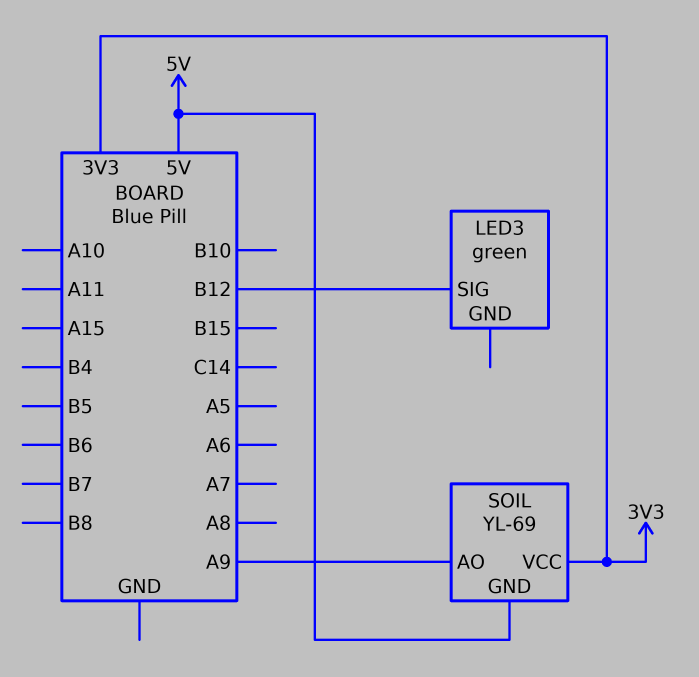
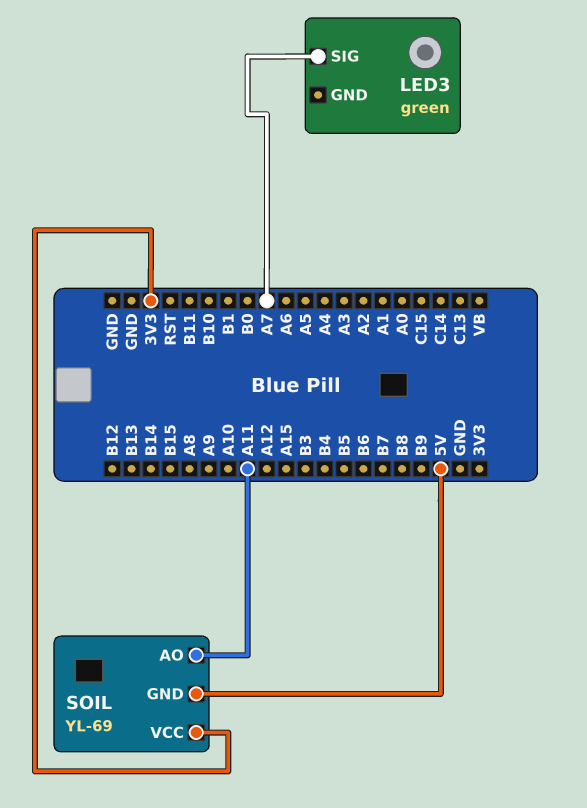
LED3 pin SIG: B12 -> A7
SOIL pin AO: A9 -> A11

